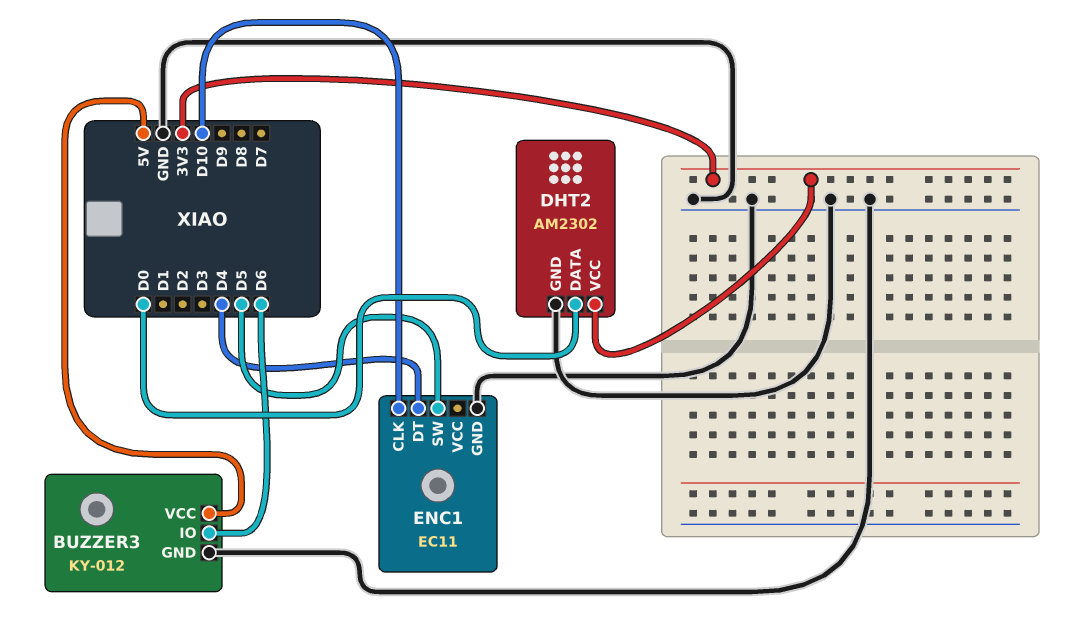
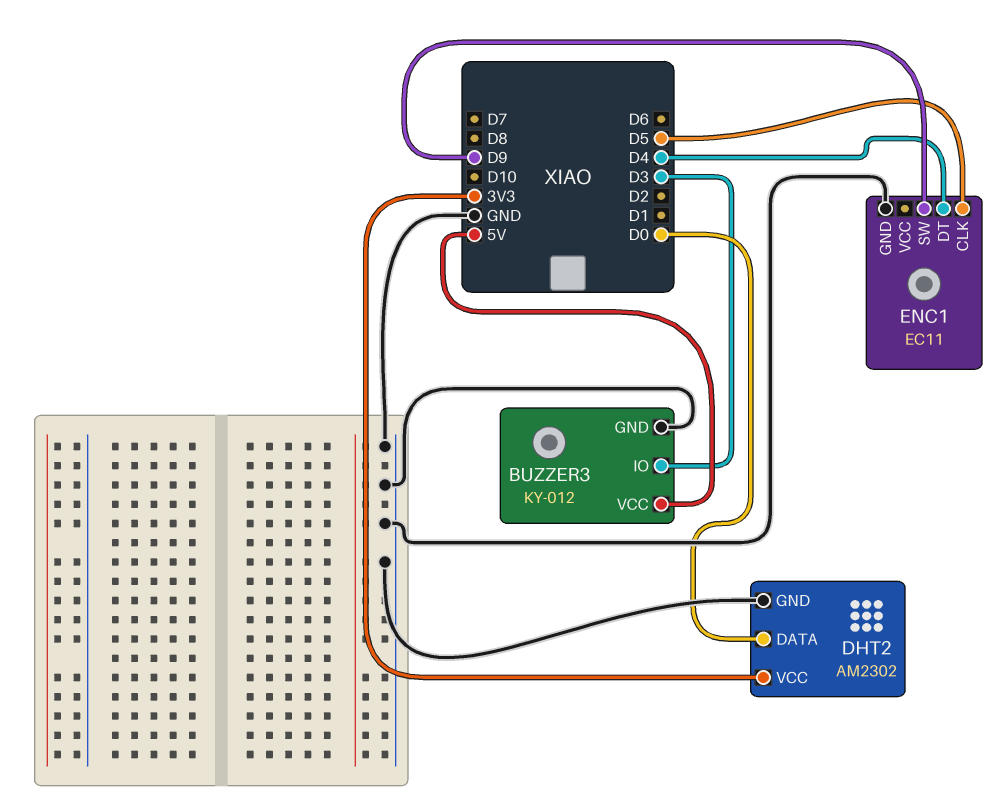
BUZZER3 pin IO: D6 -> D3
ENC1 pin CLK: D10 -> D5
ENC1 pin SW: D5 -> D9

